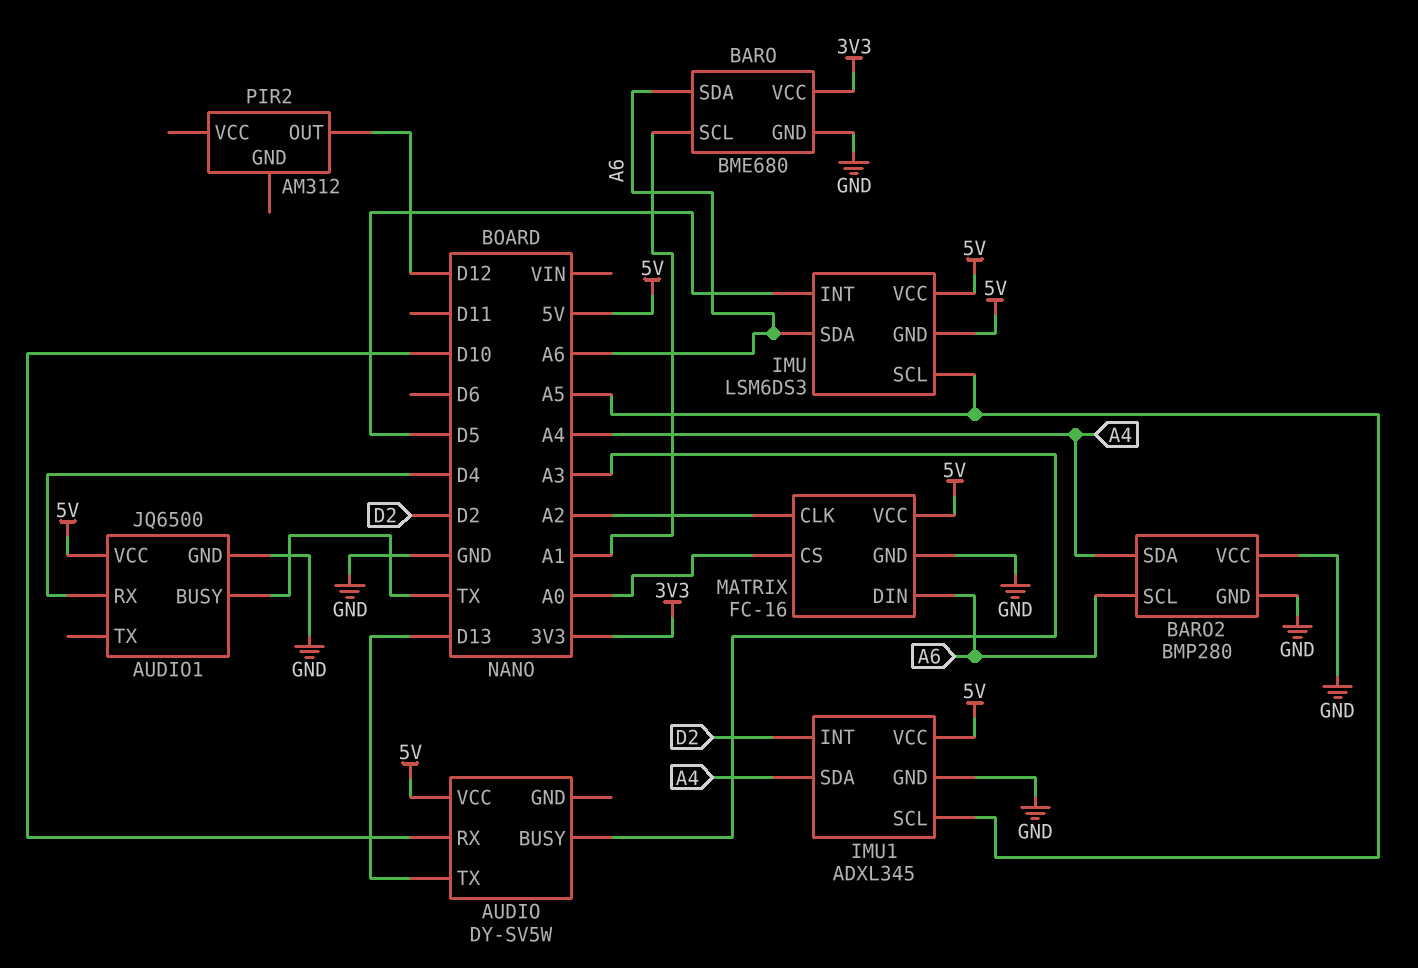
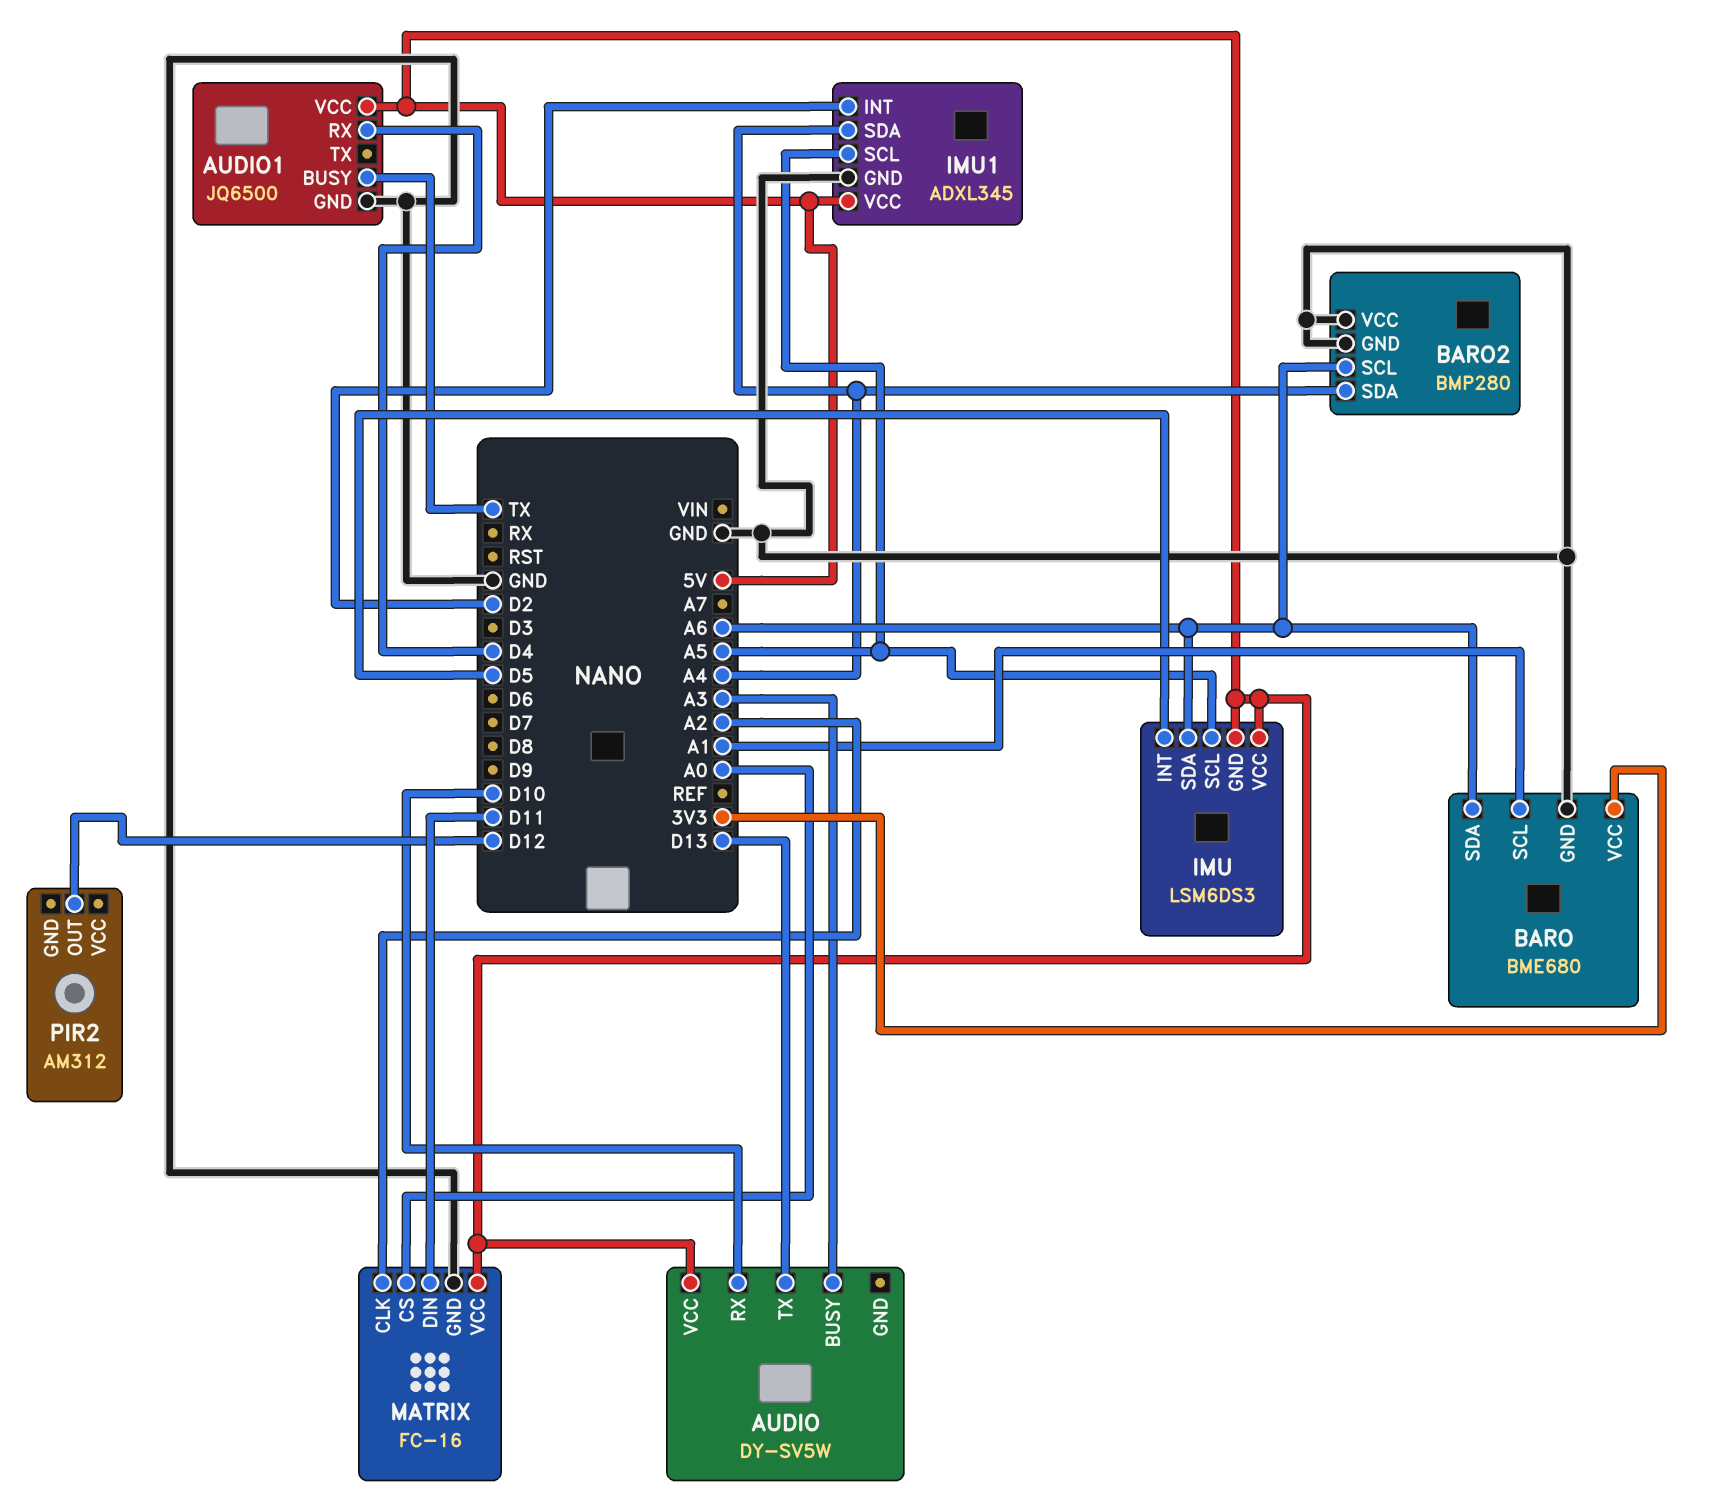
MATRIX pin DIN: A6 -> D11

